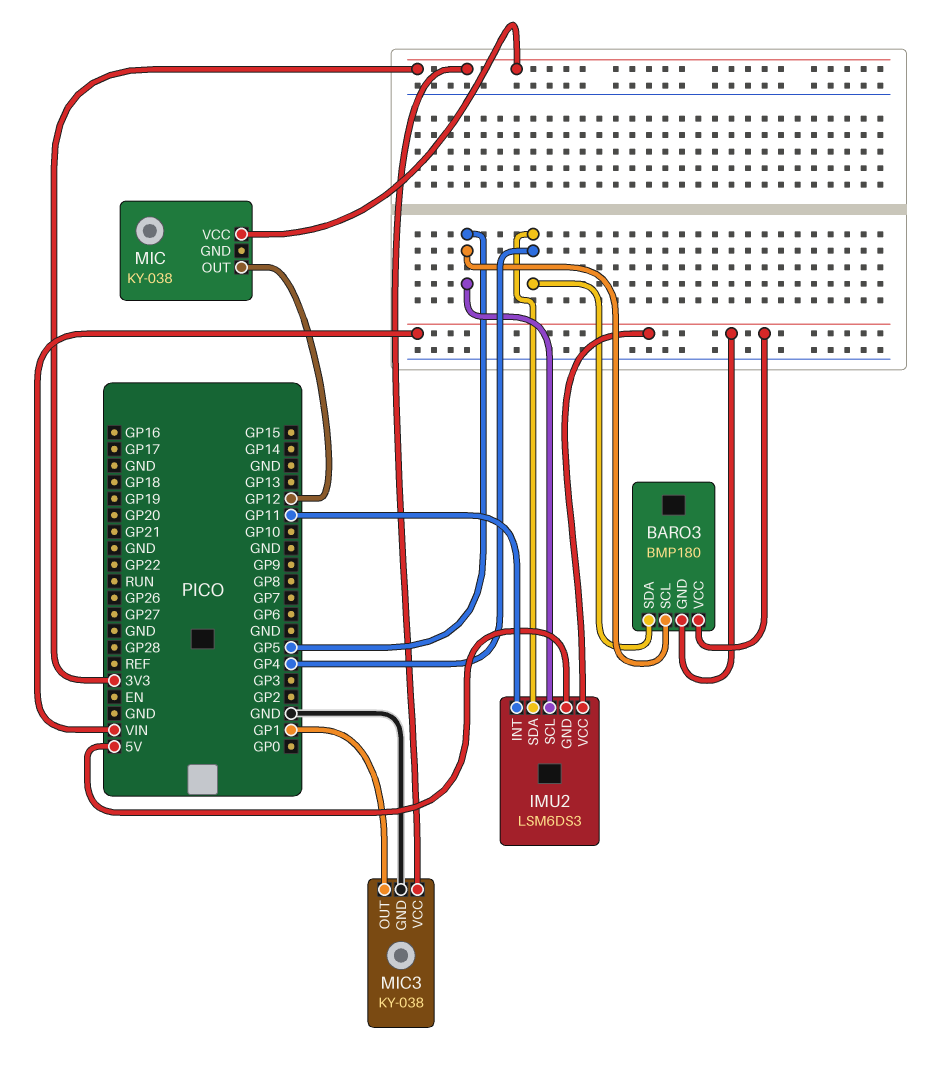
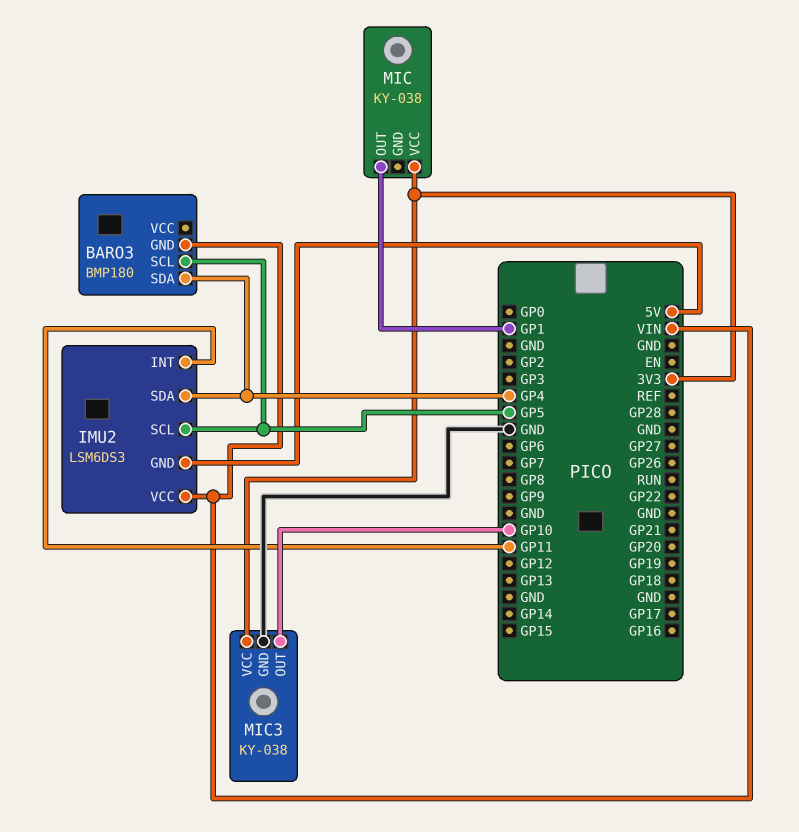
BARO3 pin VCC: VIN -> none
MIC pin OUT: GP12 -> GP1
MIC3 pin OUT: GP1 -> GP10

